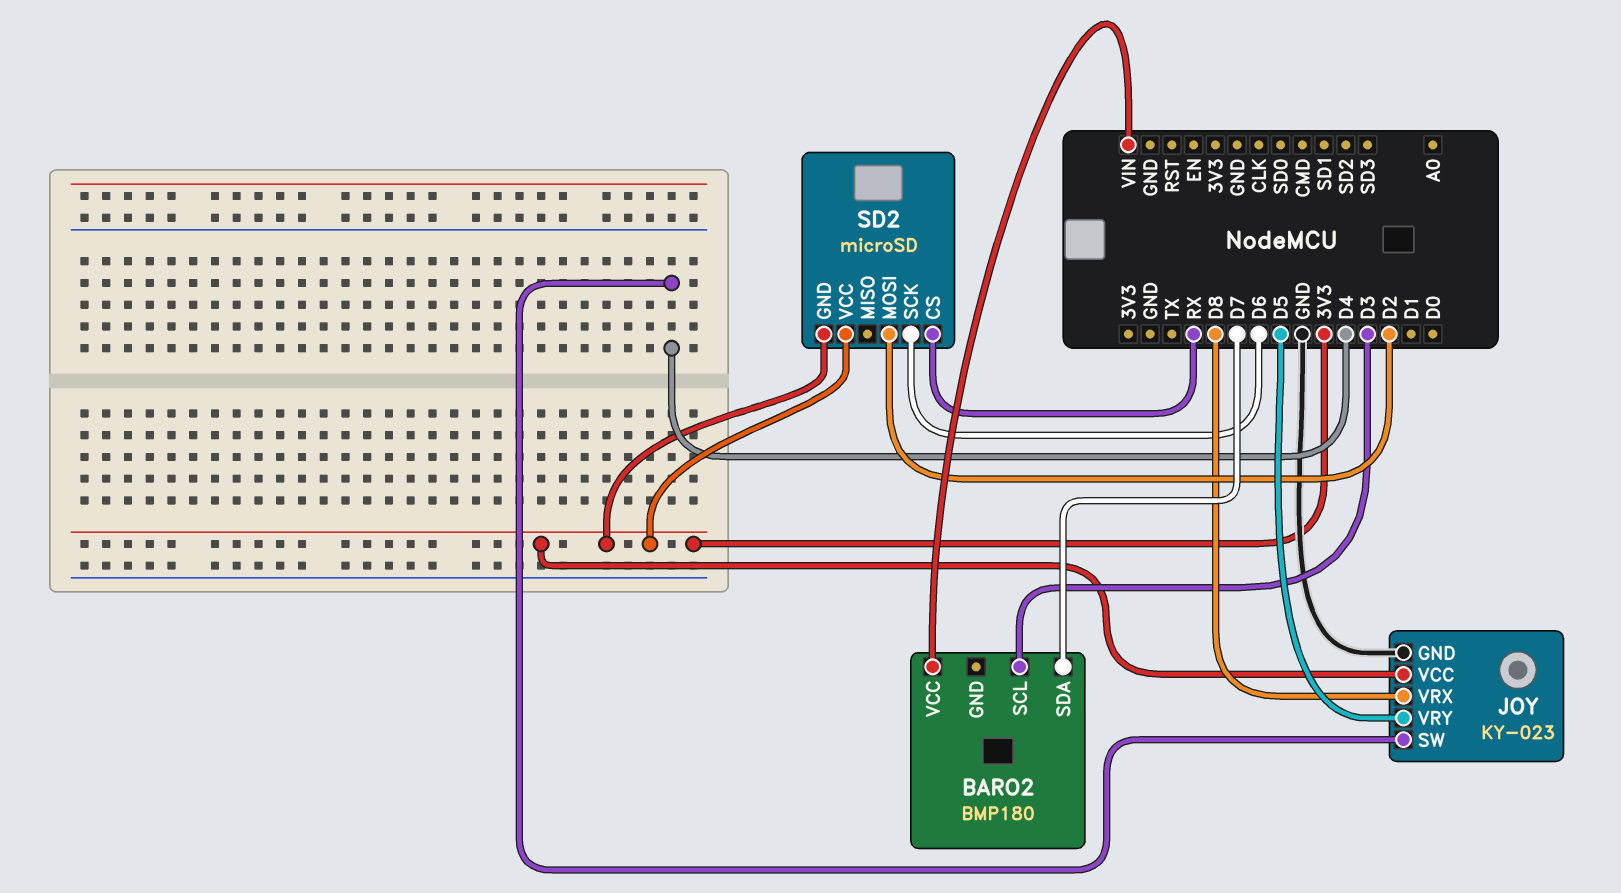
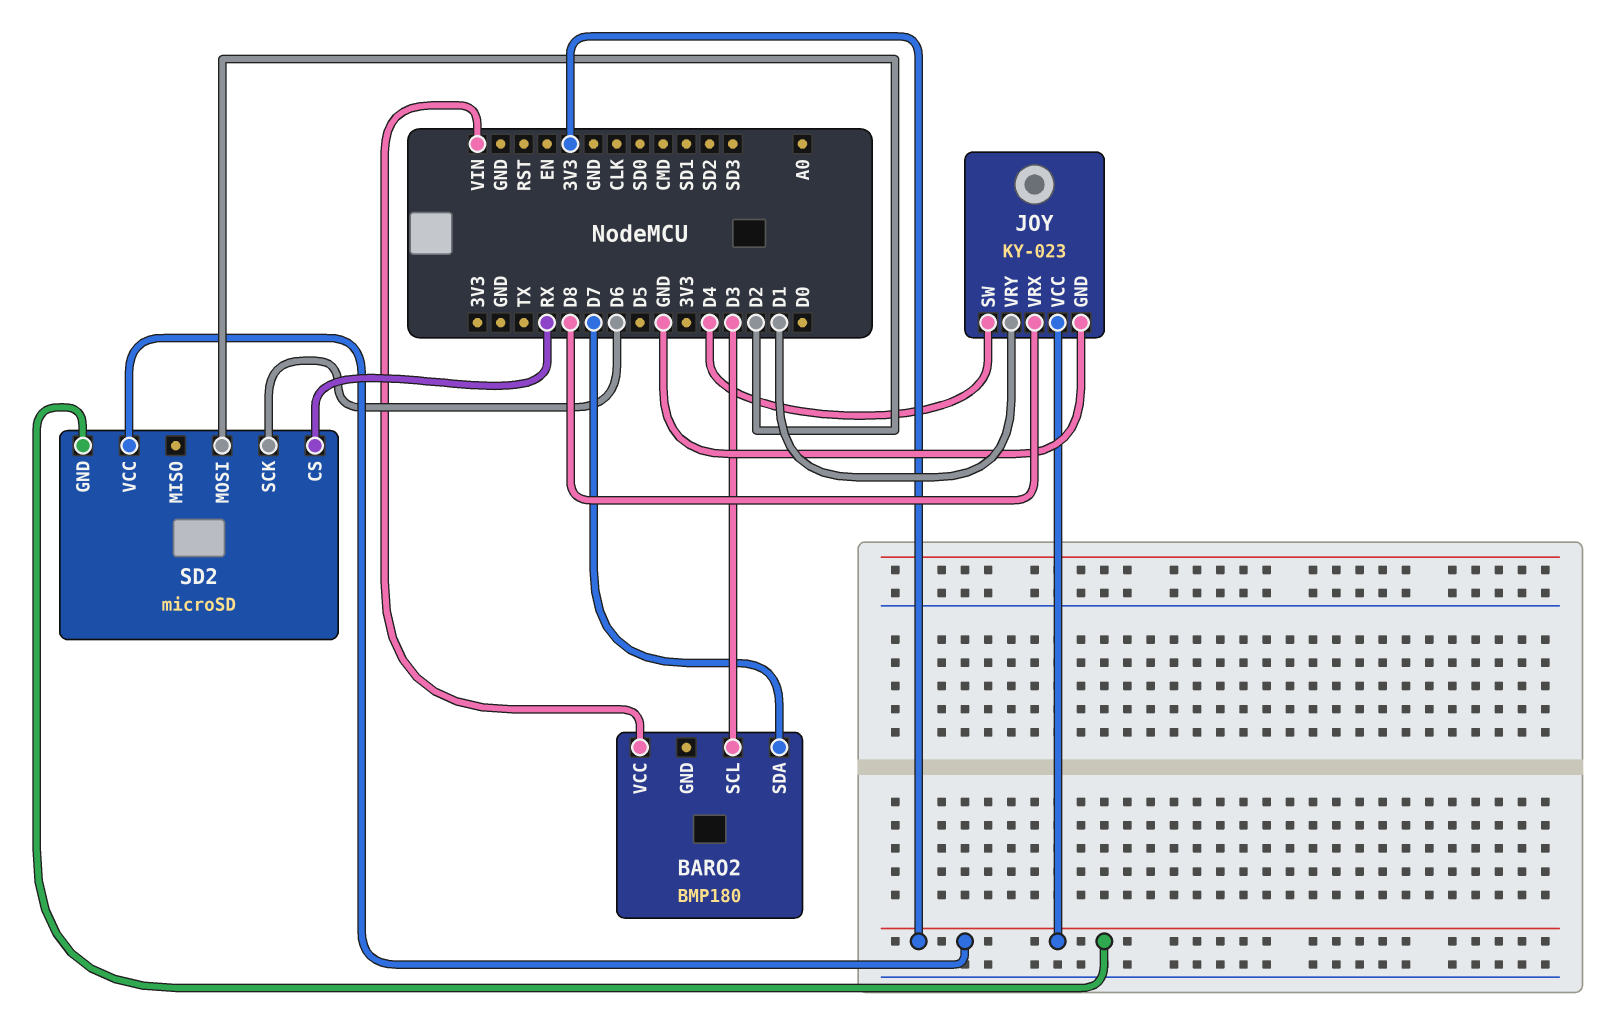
JOY pin VRY: D5 -> D1

